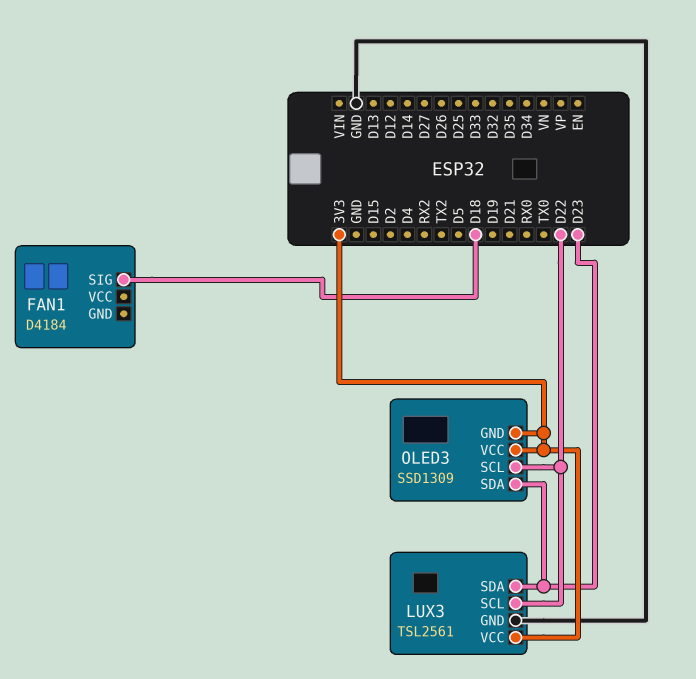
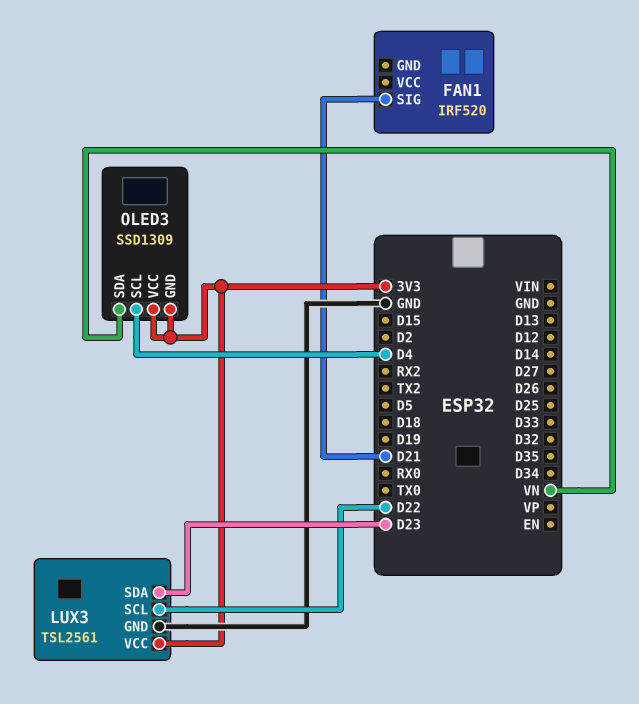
FAN1: D4184 -> IRF520
FAN1 pin SIG: D18 -> D21
OLED3 pin SCL: D22 -> D4
OLED3 pin SDA: D23 -> VN

